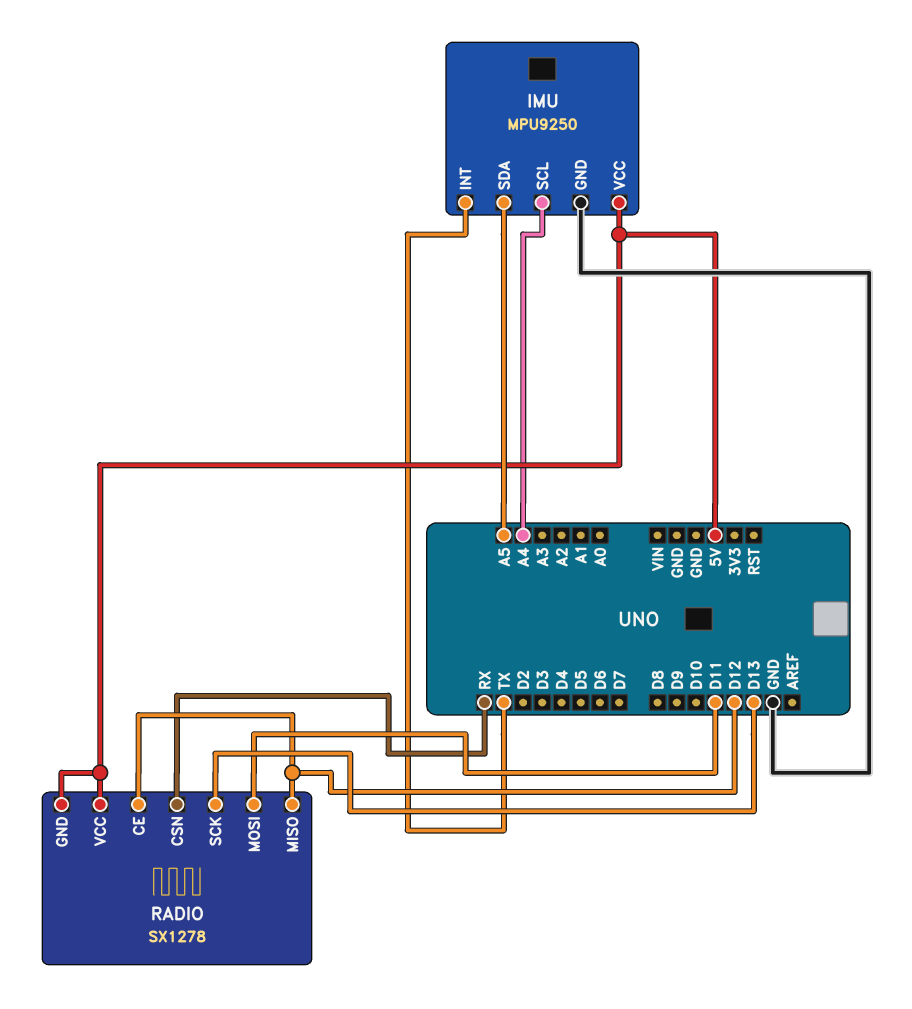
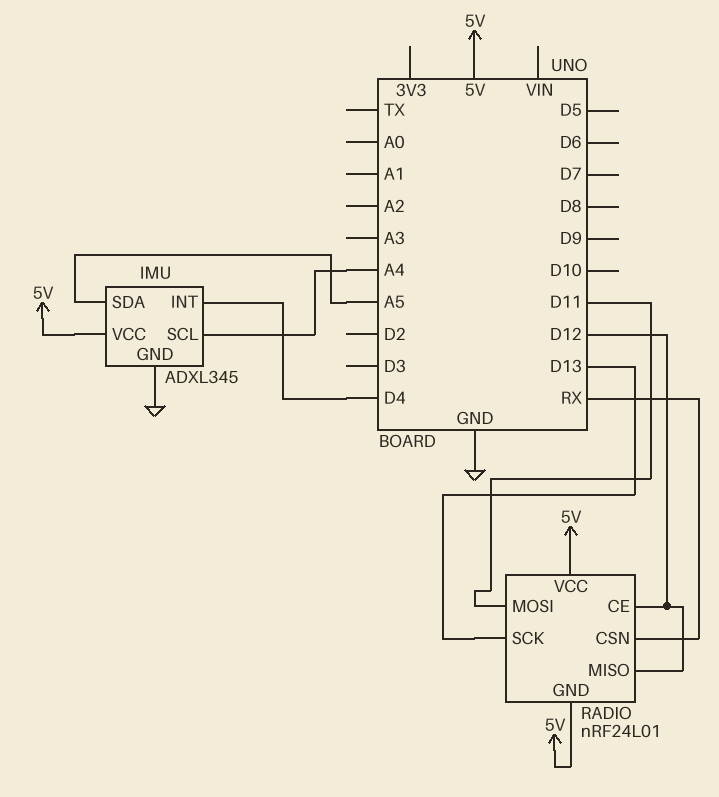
IMU: MPU9250 -> ADXL345
IMU pin INT: TX -> D4
RADIO: SX1278 -> nRF24L01

